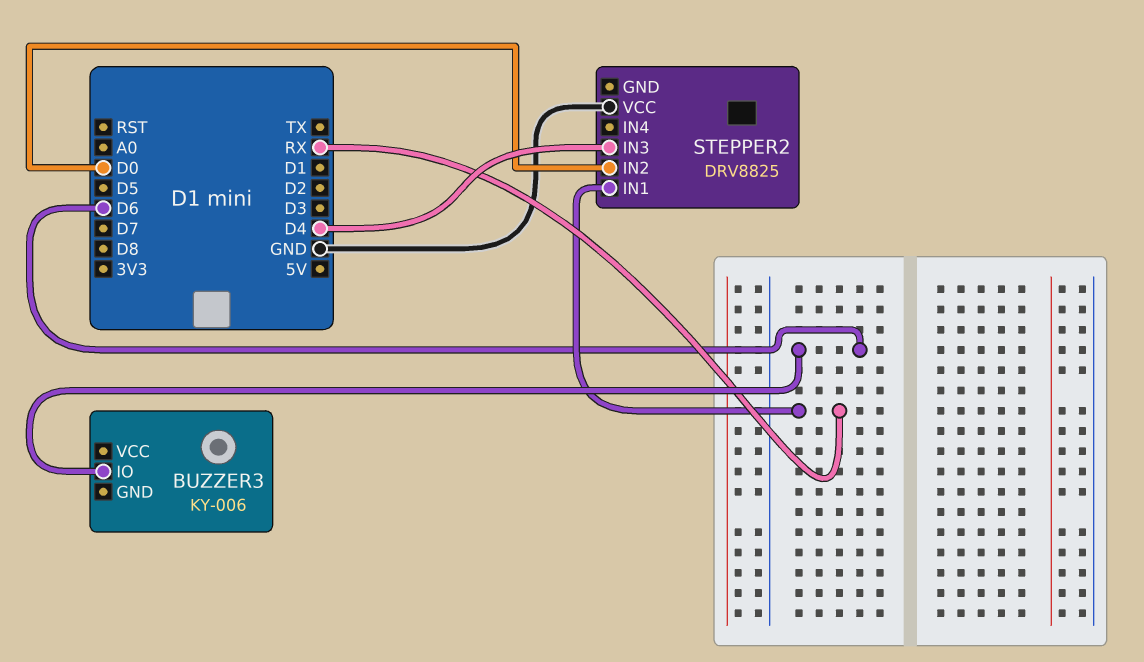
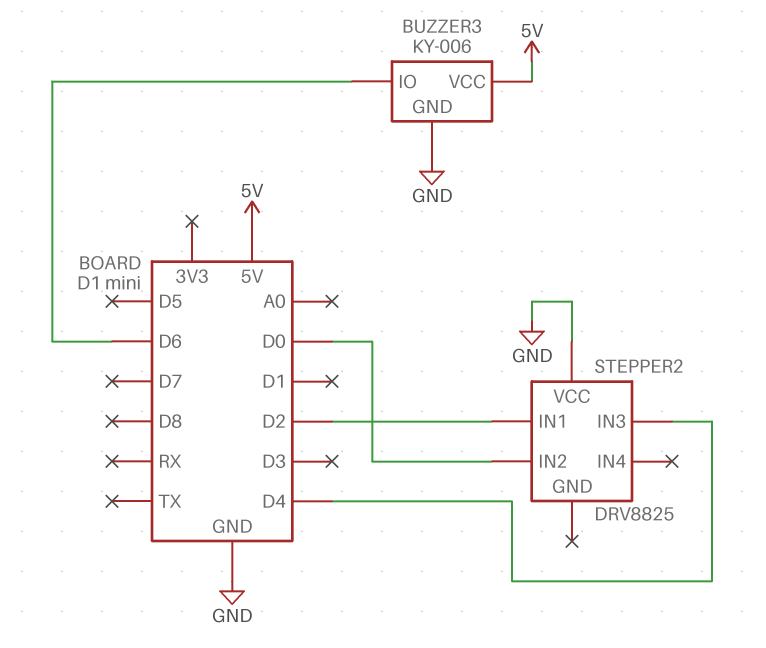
BUZZER3 pin GND: none -> GND
BUZZER3 pin VCC: none -> 5V
STEPPER2 pin IN1: RX -> D2

